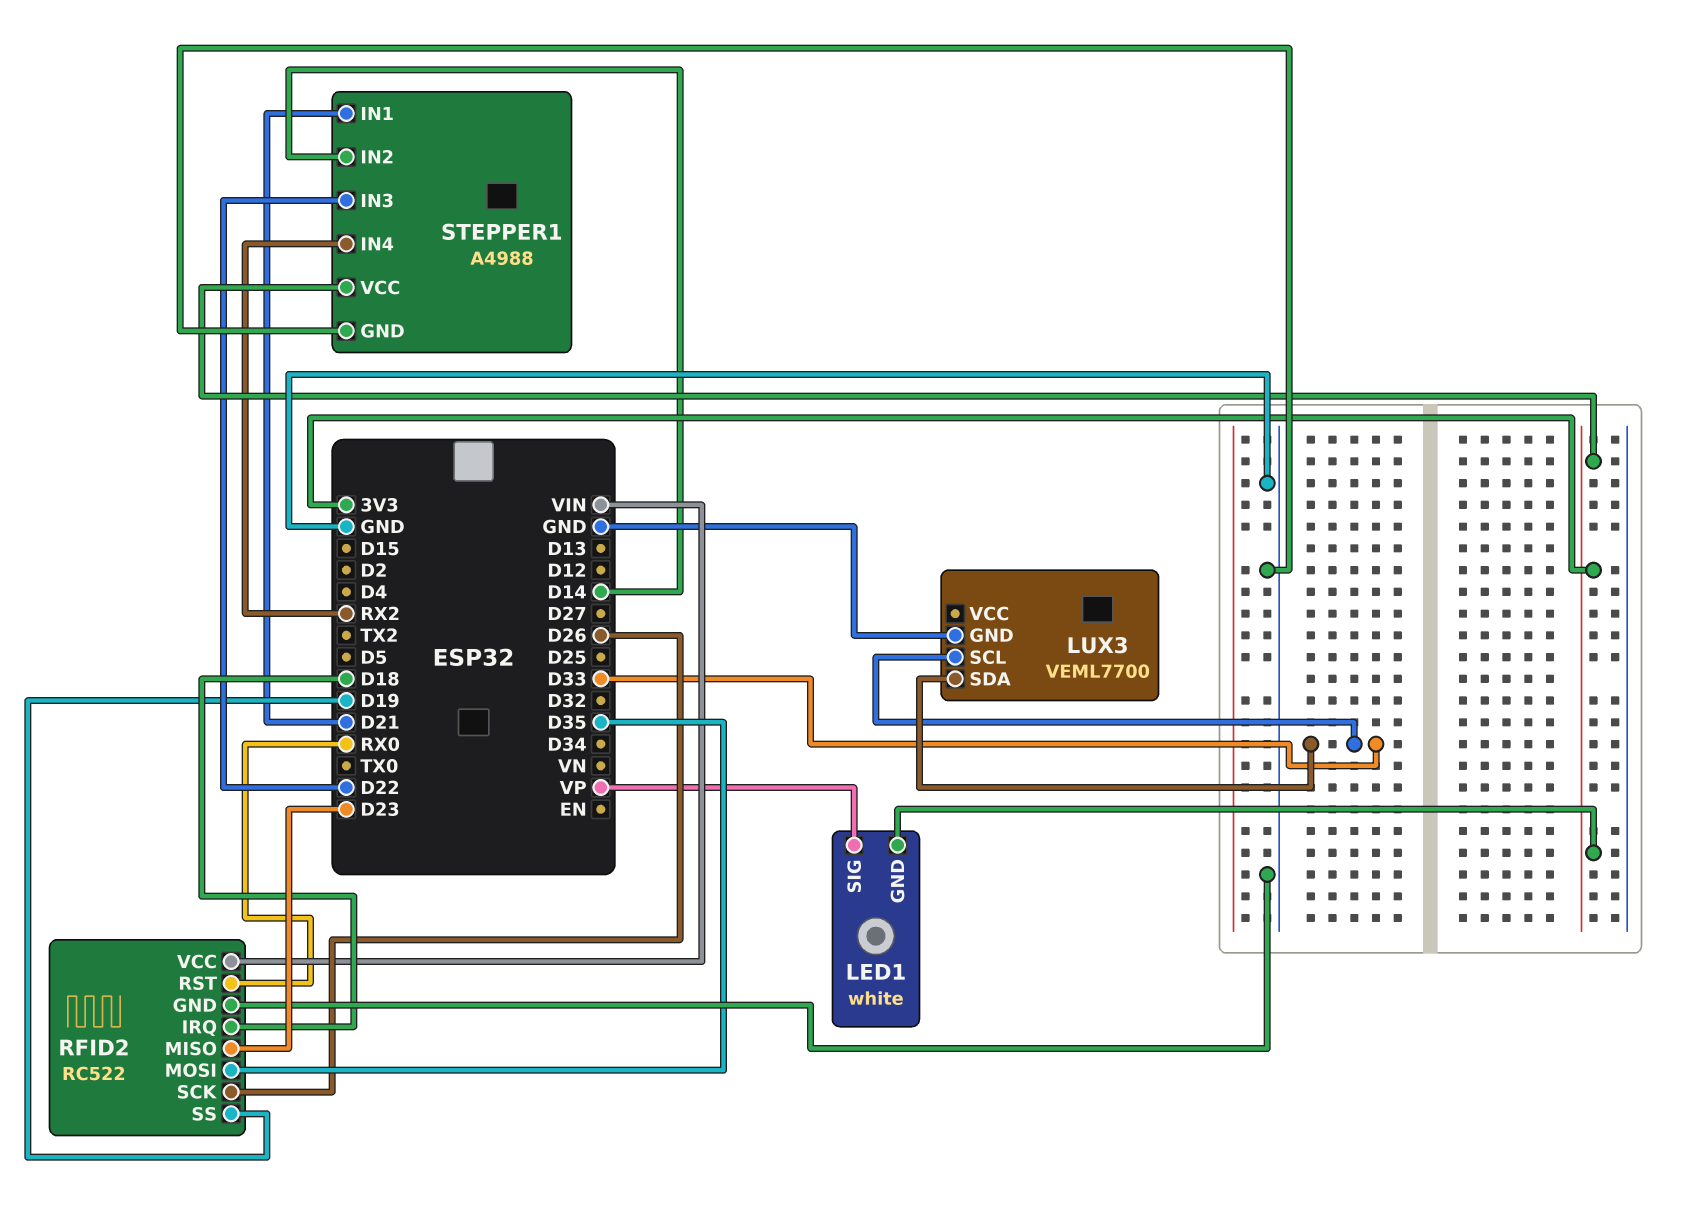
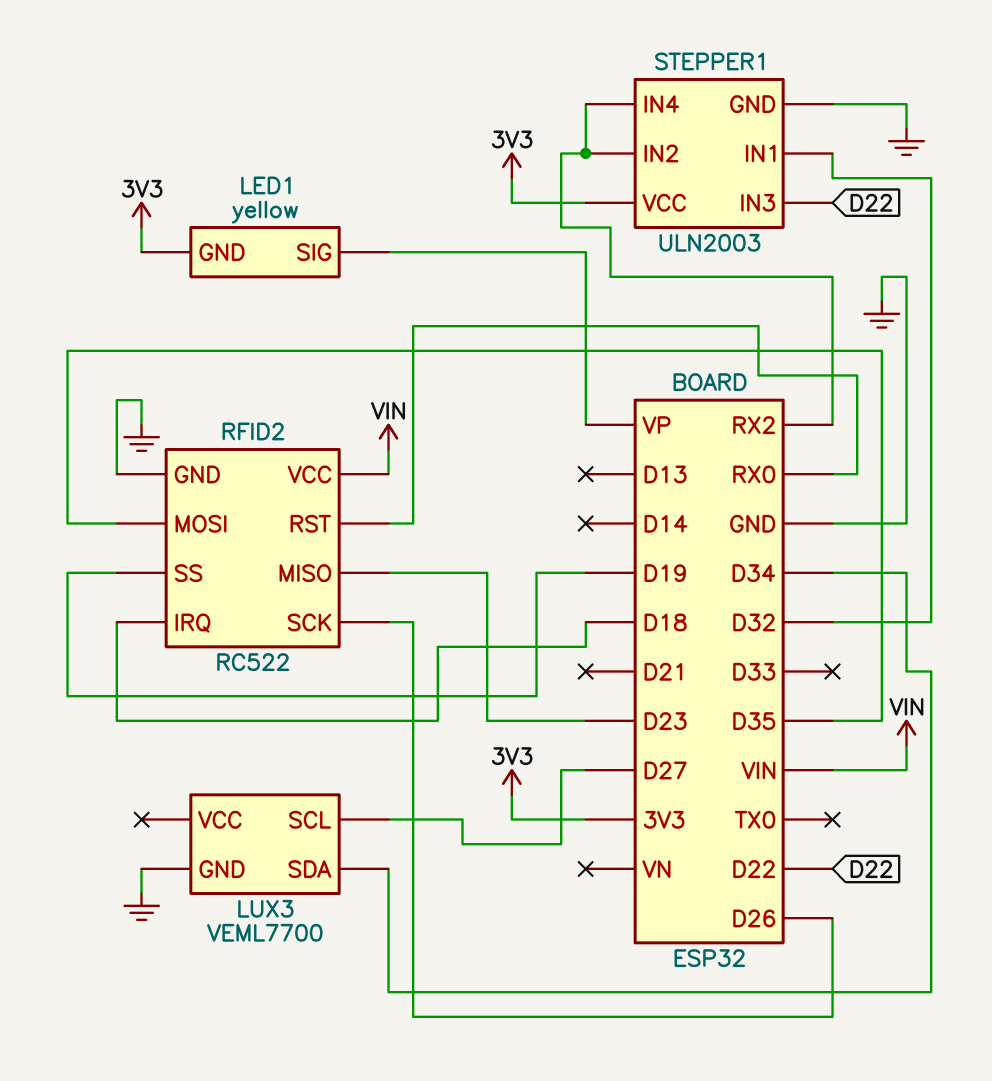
LED1: white -> yellow
LUX3 pin SCL: D33 -> D27
LUX3 pin SDA: D33 -> D34
STEPPER1: A4988 -> ULN2003
STEPPER1 pin IN1: D21 -> D32
STEPPER1 pin IN2: D14 -> RX2

